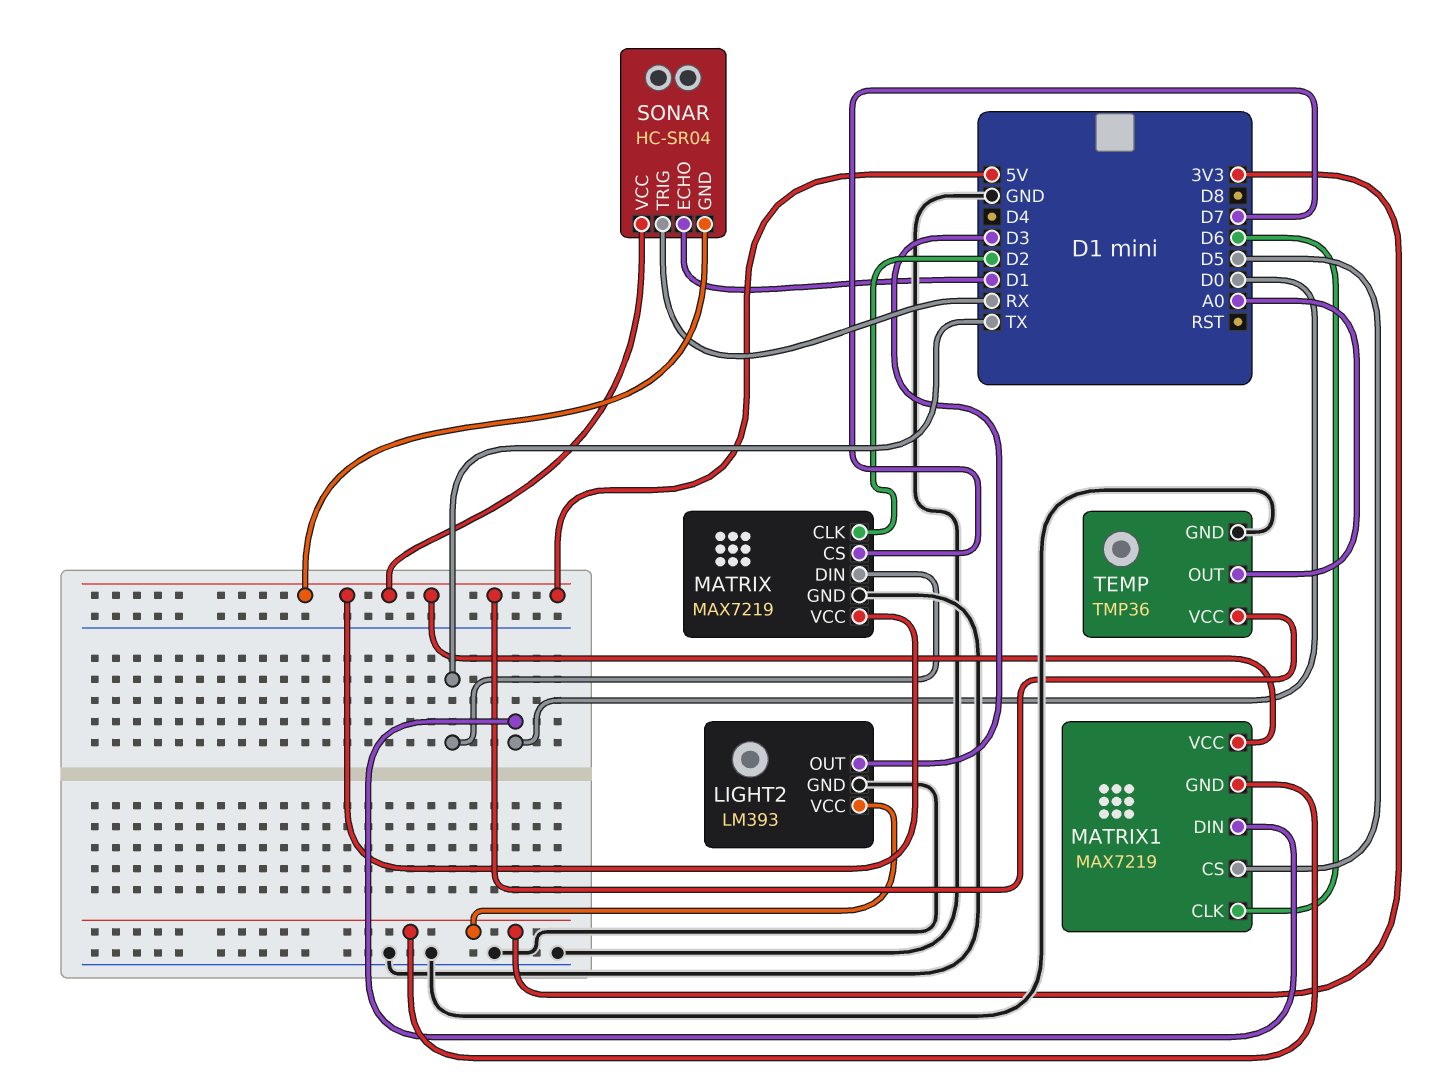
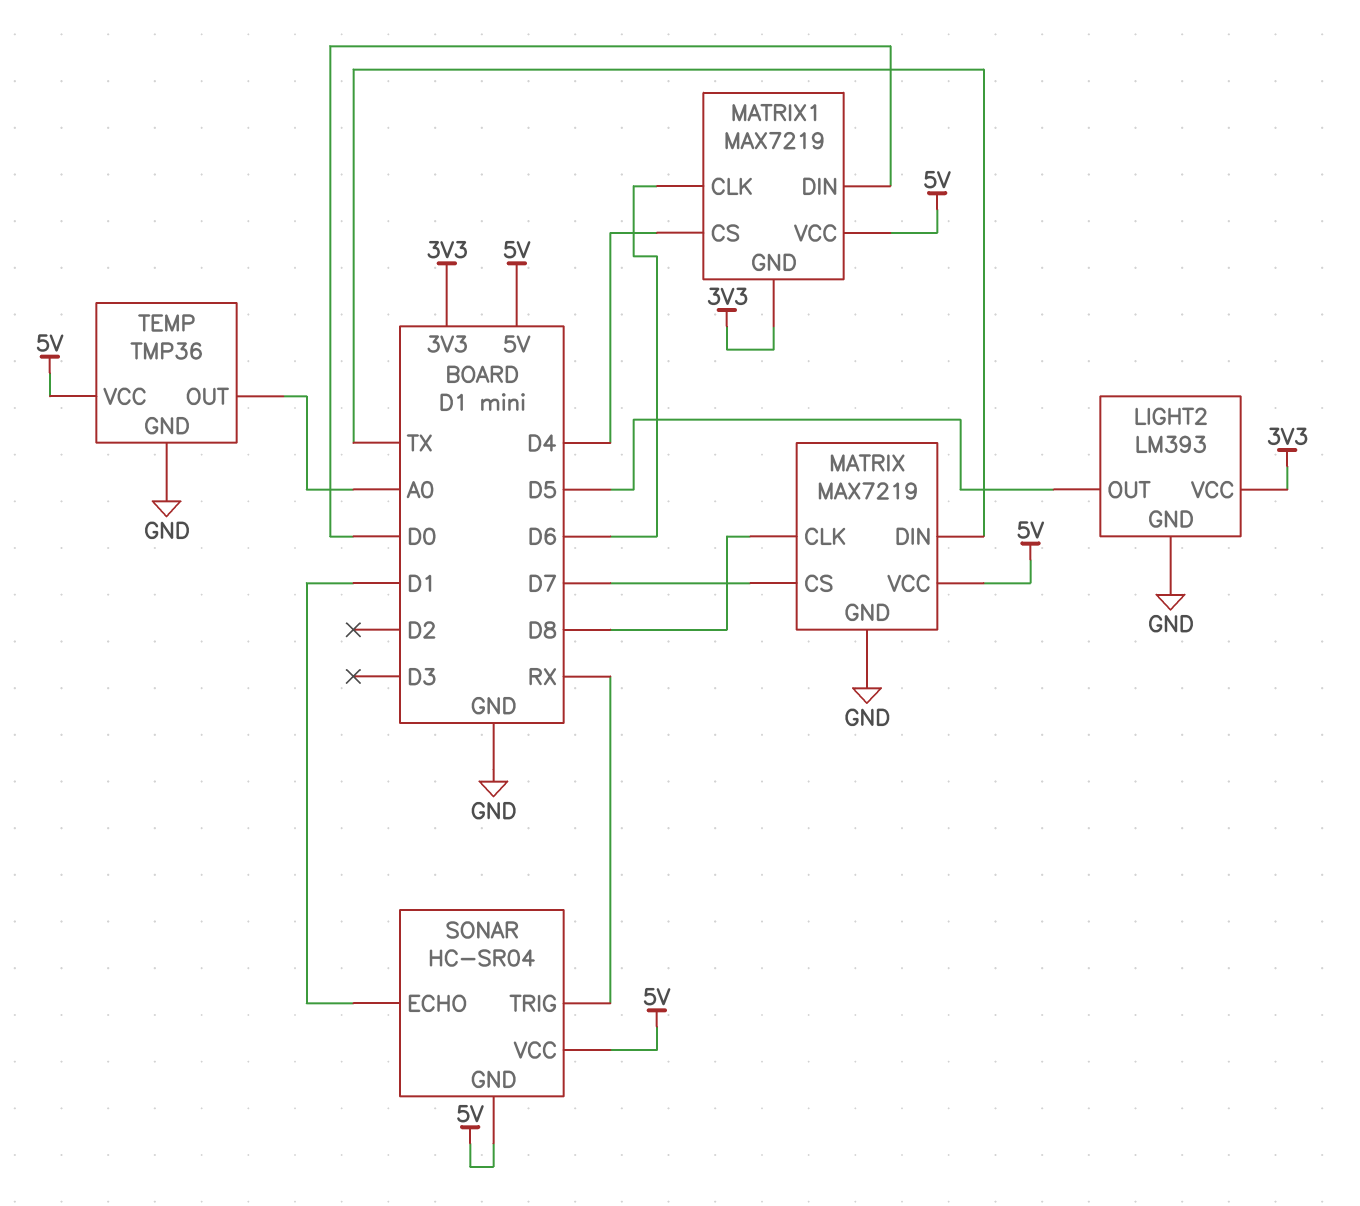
LIGHT2 pin OUT: D3 -> D5
MATRIX pin CLK: D2 -> D8
MATRIX1 pin CS: D5 -> D4

